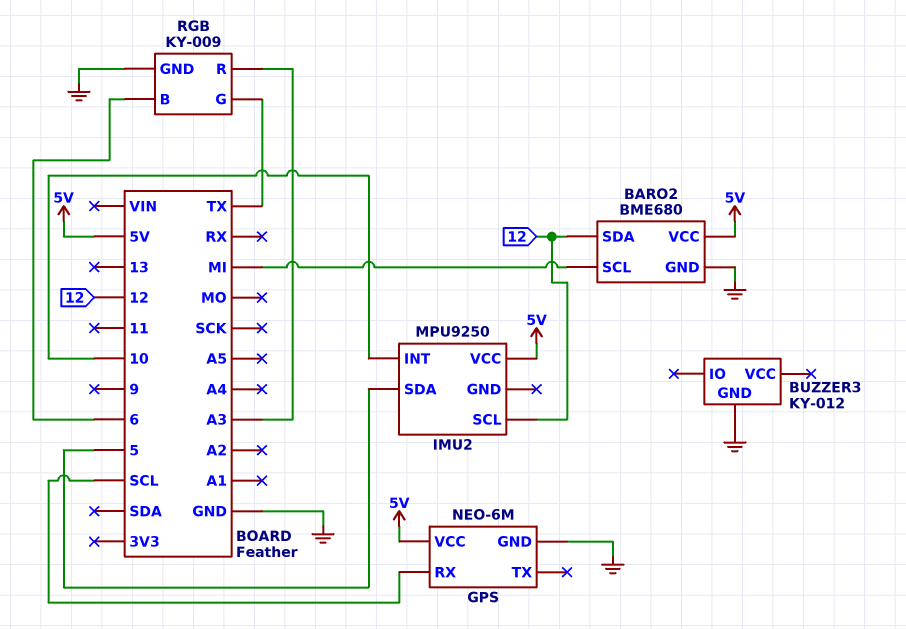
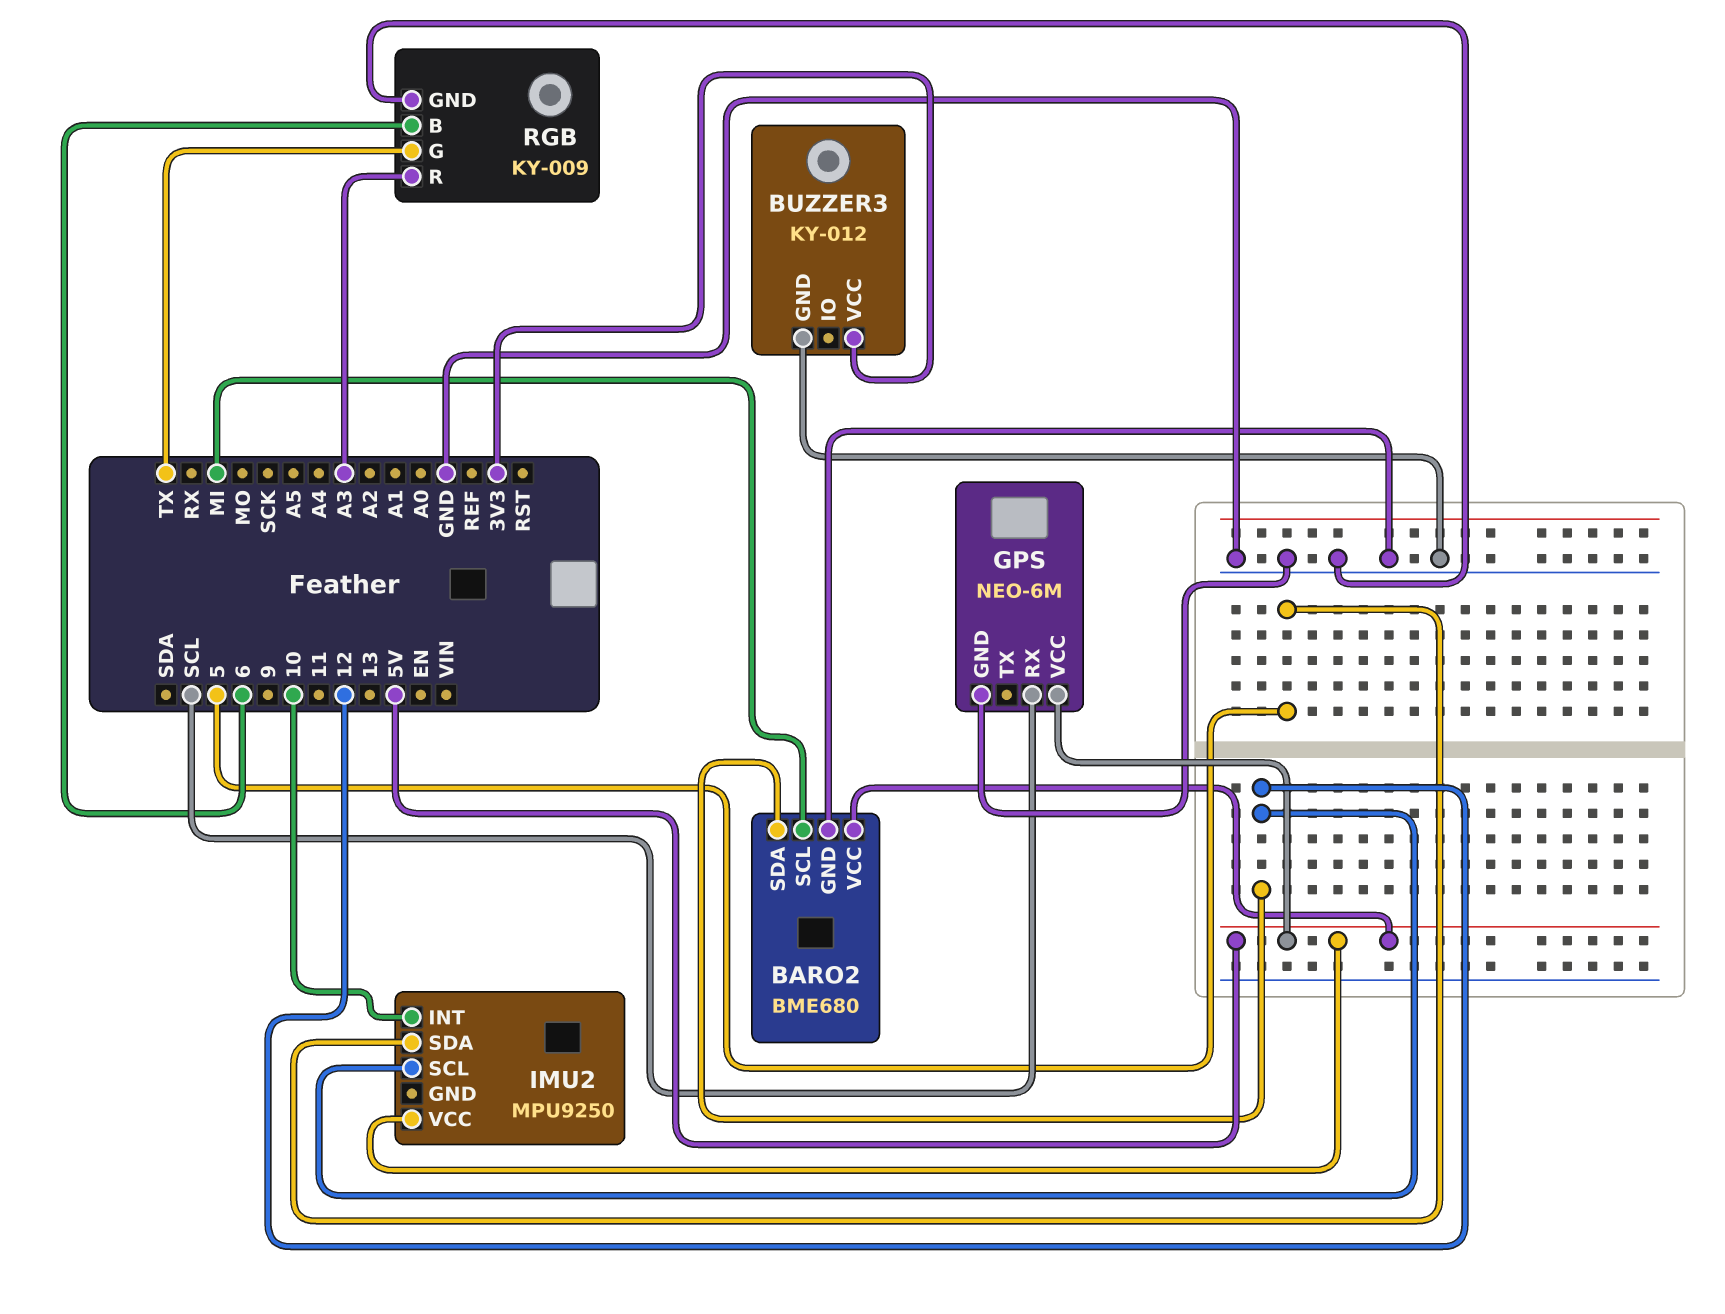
BUZZER3 pin VCC: none -> 3V3

